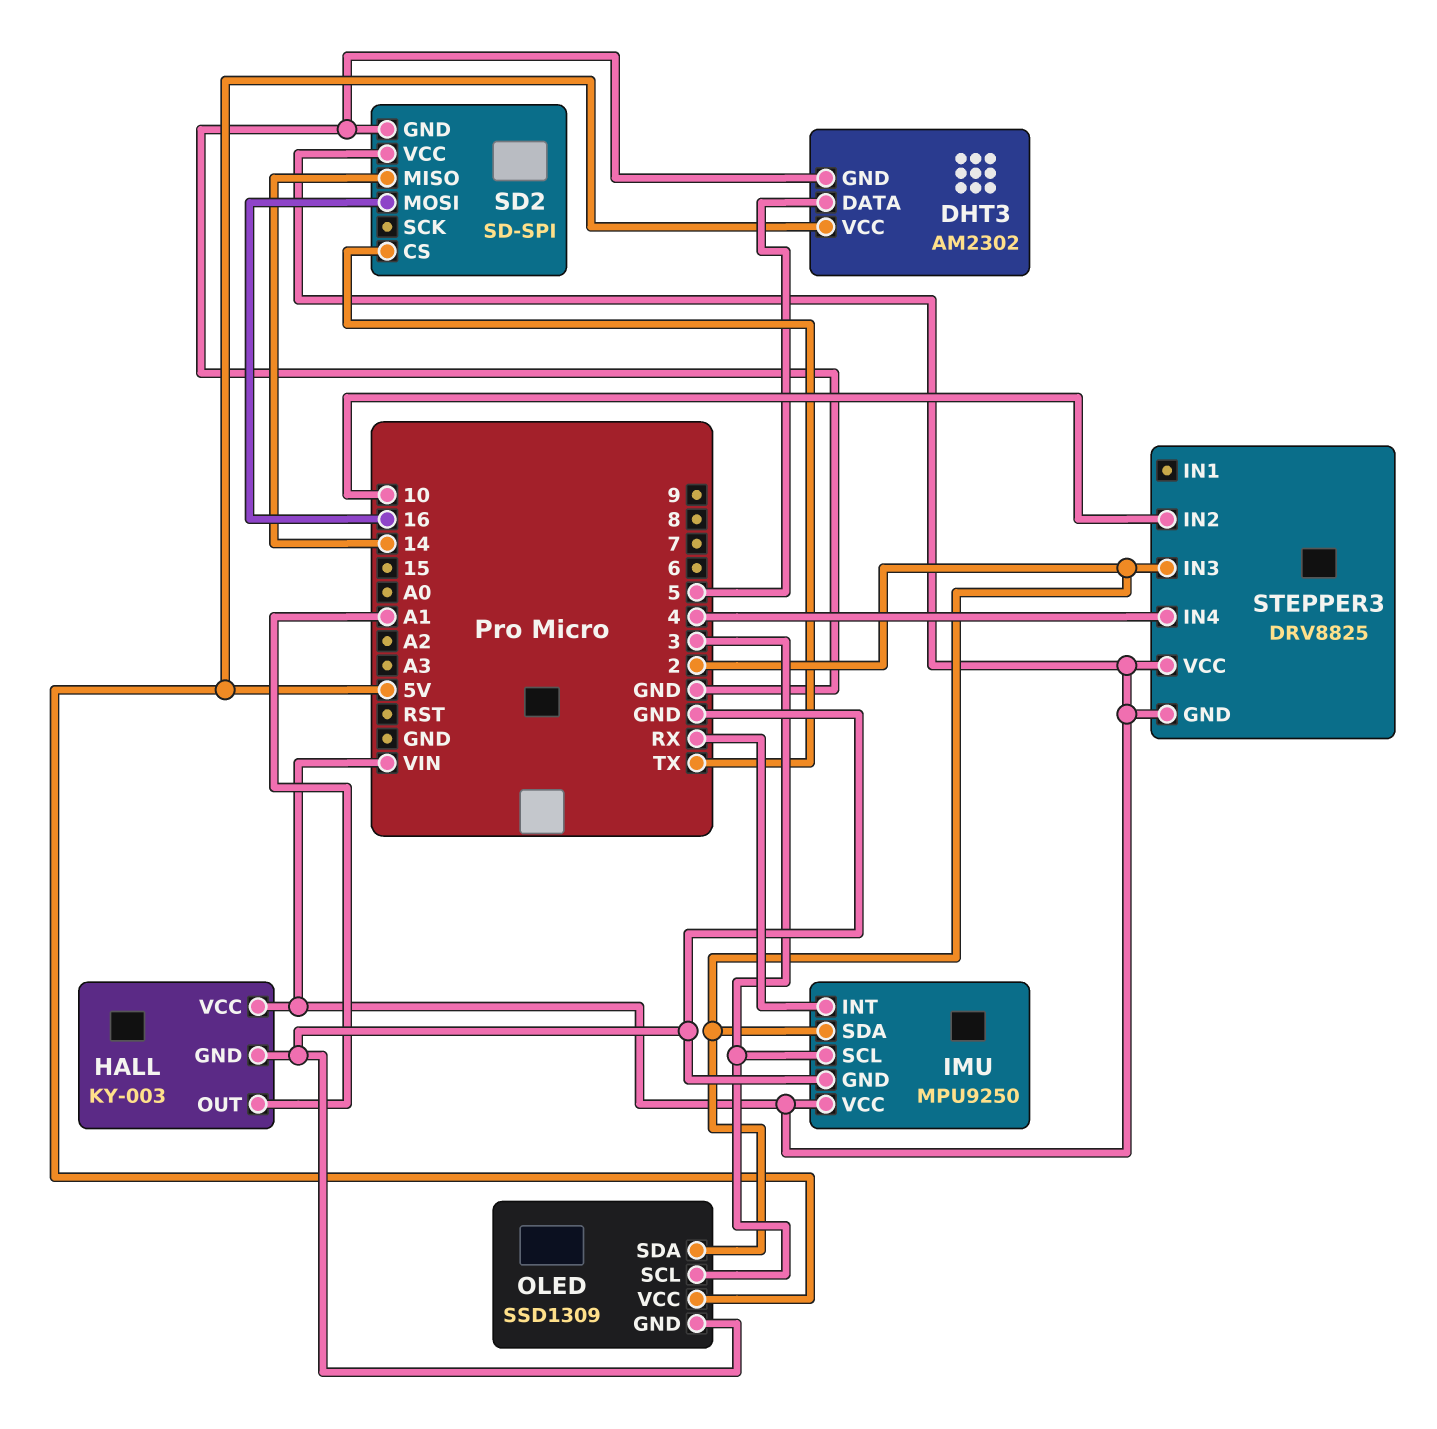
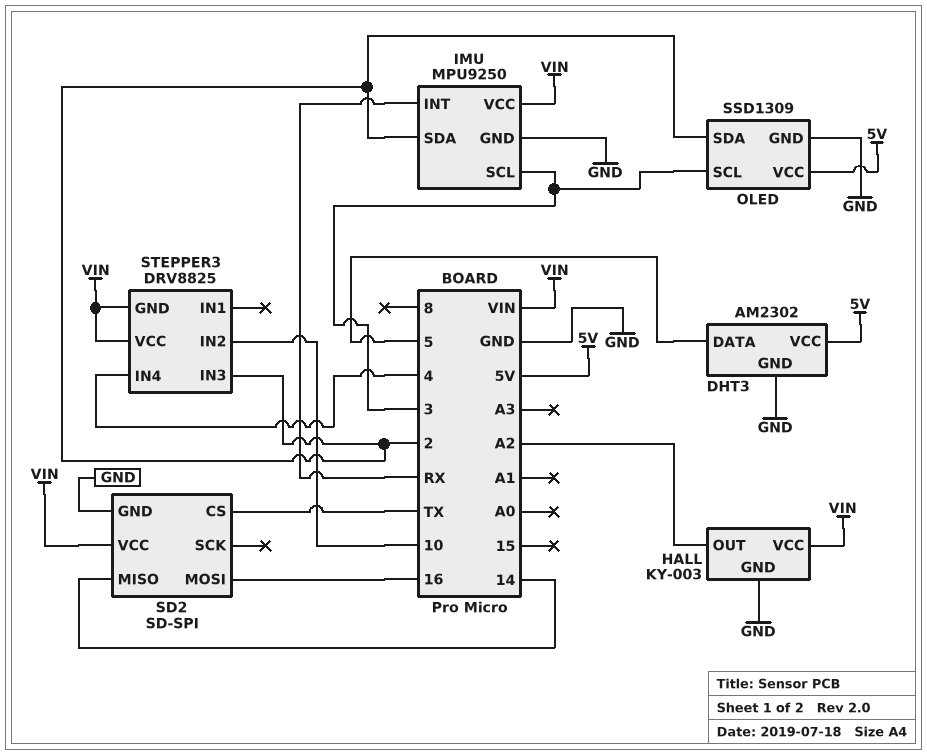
HALL pin OUT: A1 -> A2

